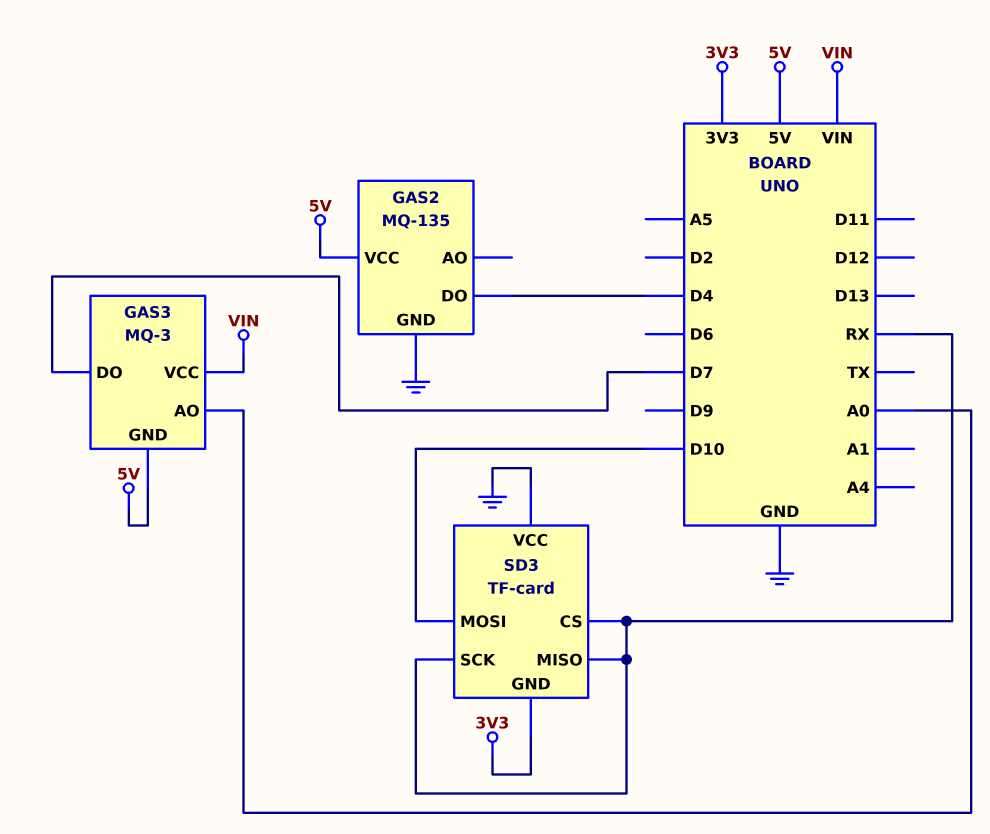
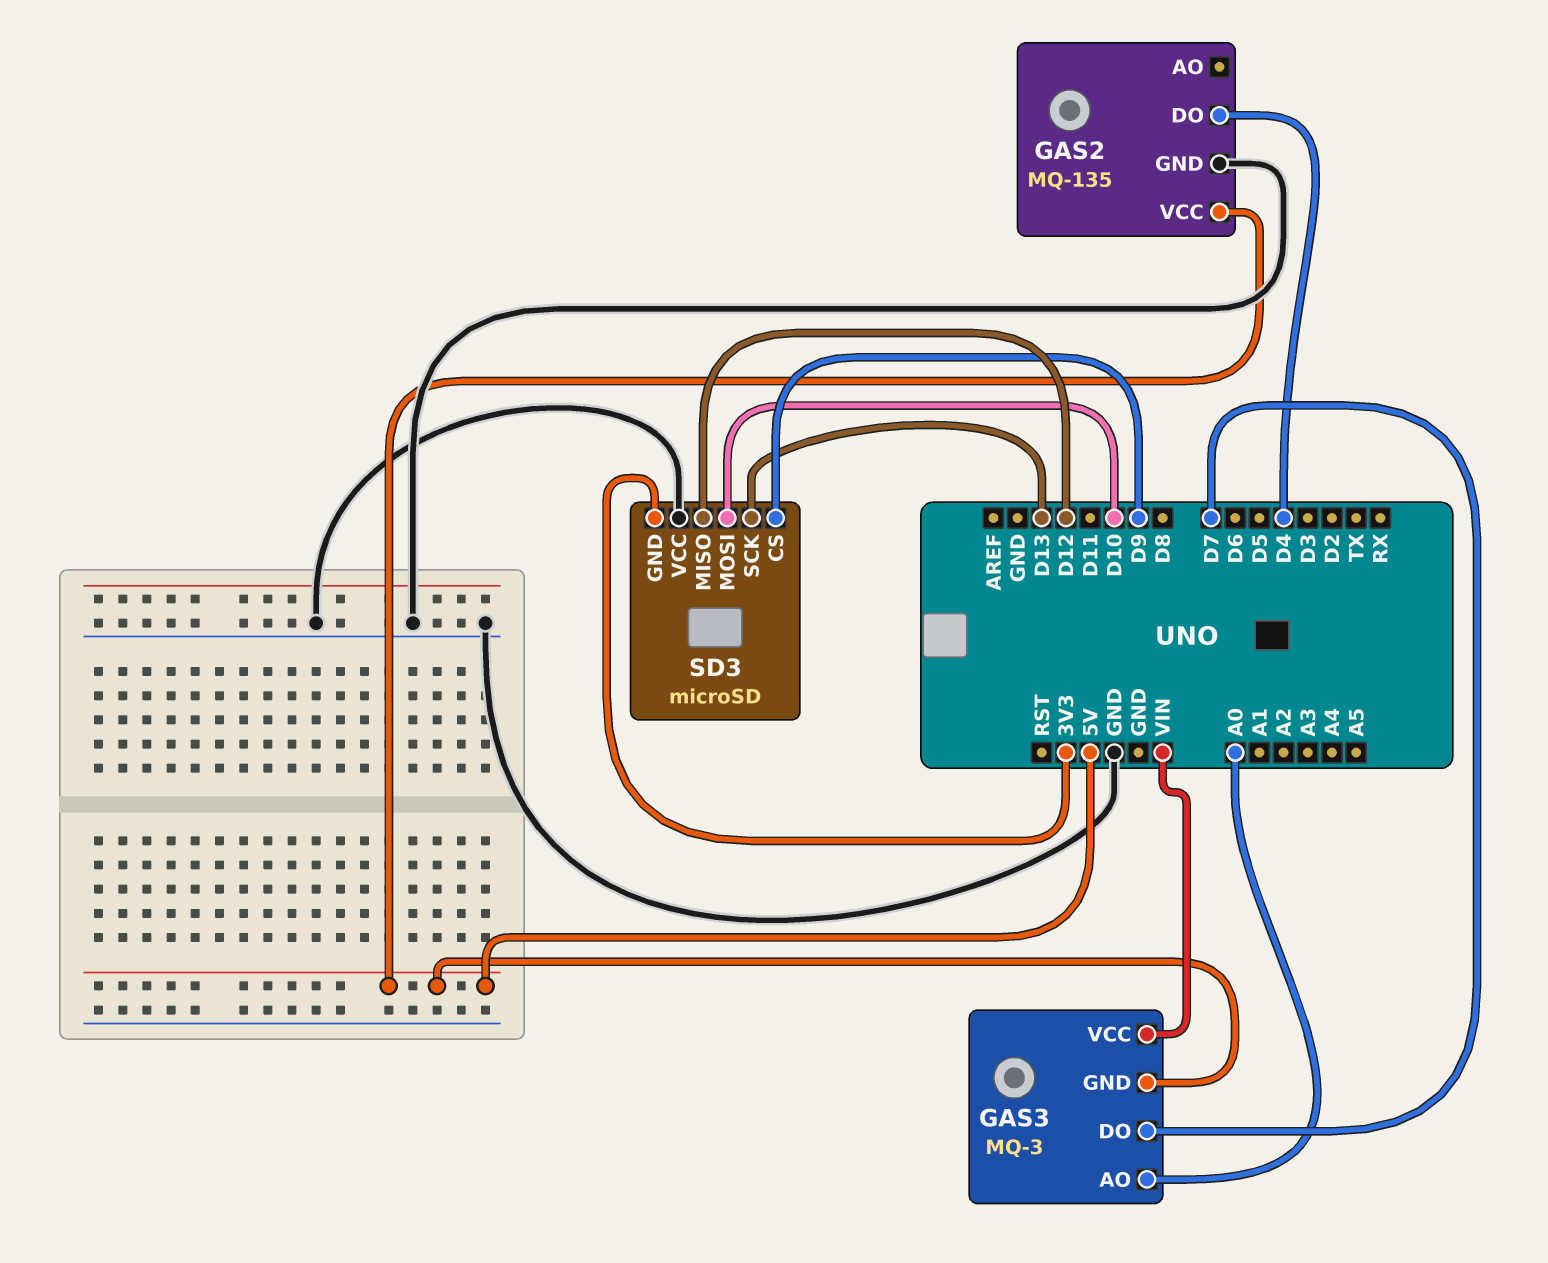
SD3: TF-card -> microSD
SD3 pin CS: RX -> D9
SD3 pin MISO: RX -> D12
SD3 pin SCK: RX -> D13

